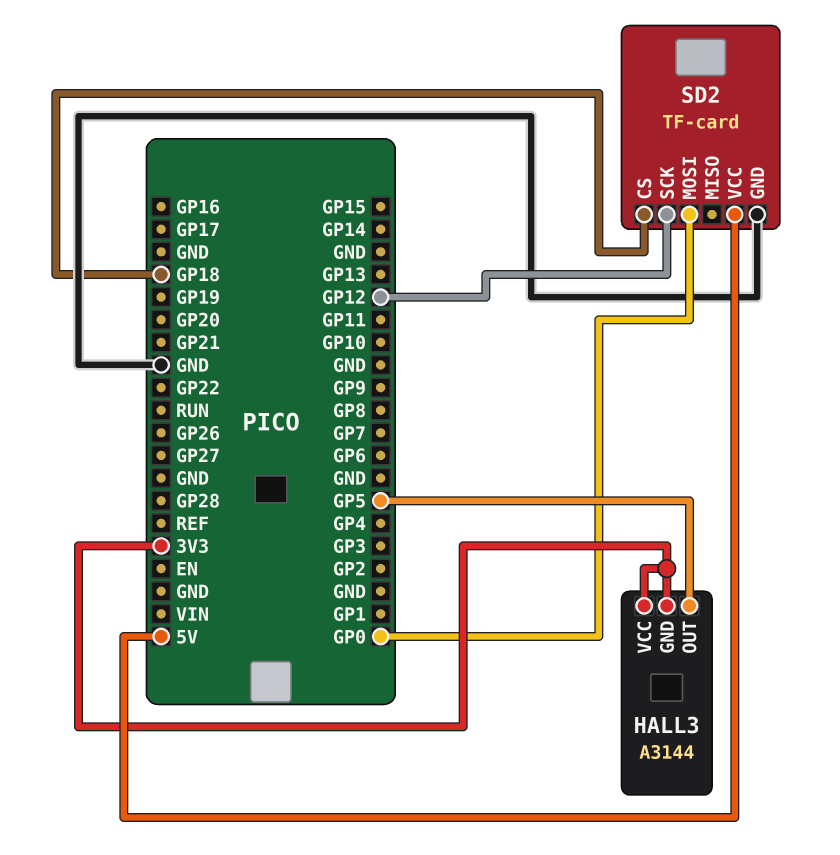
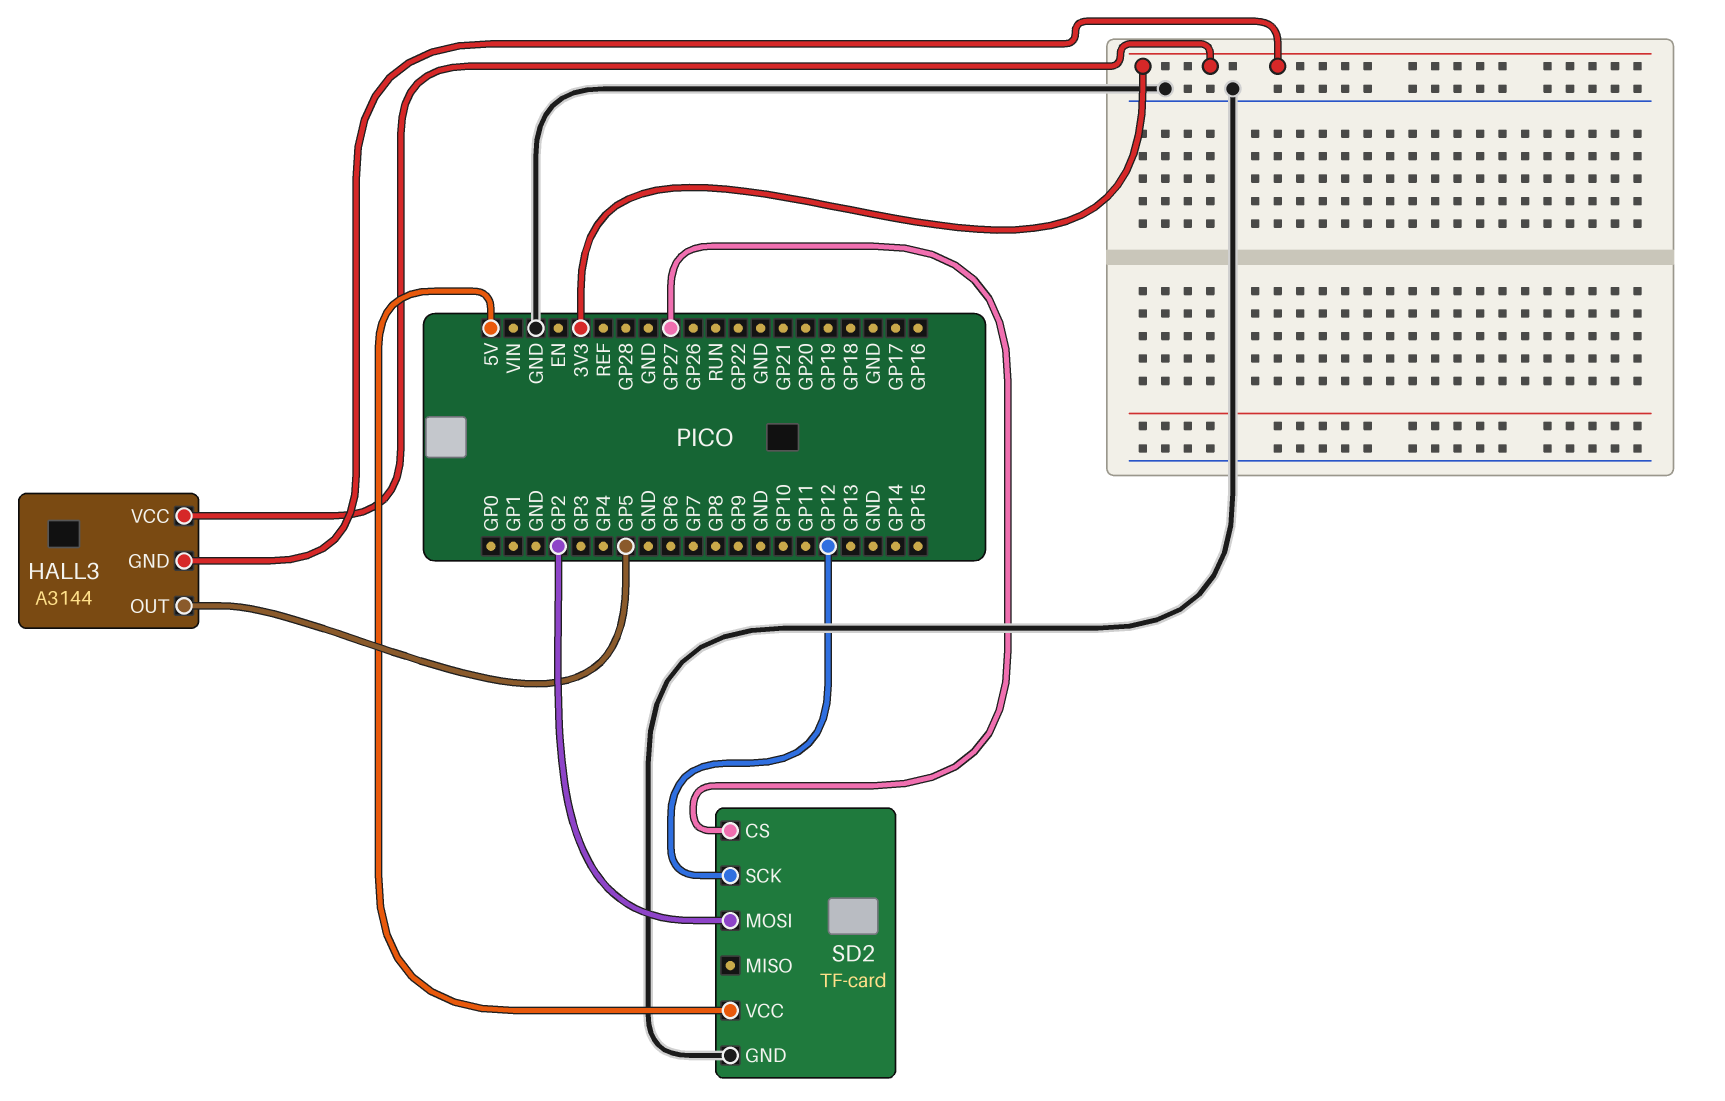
SD2 pin CS: GP18 -> GP27
SD2 pin MOSI: GP0 -> GP2

